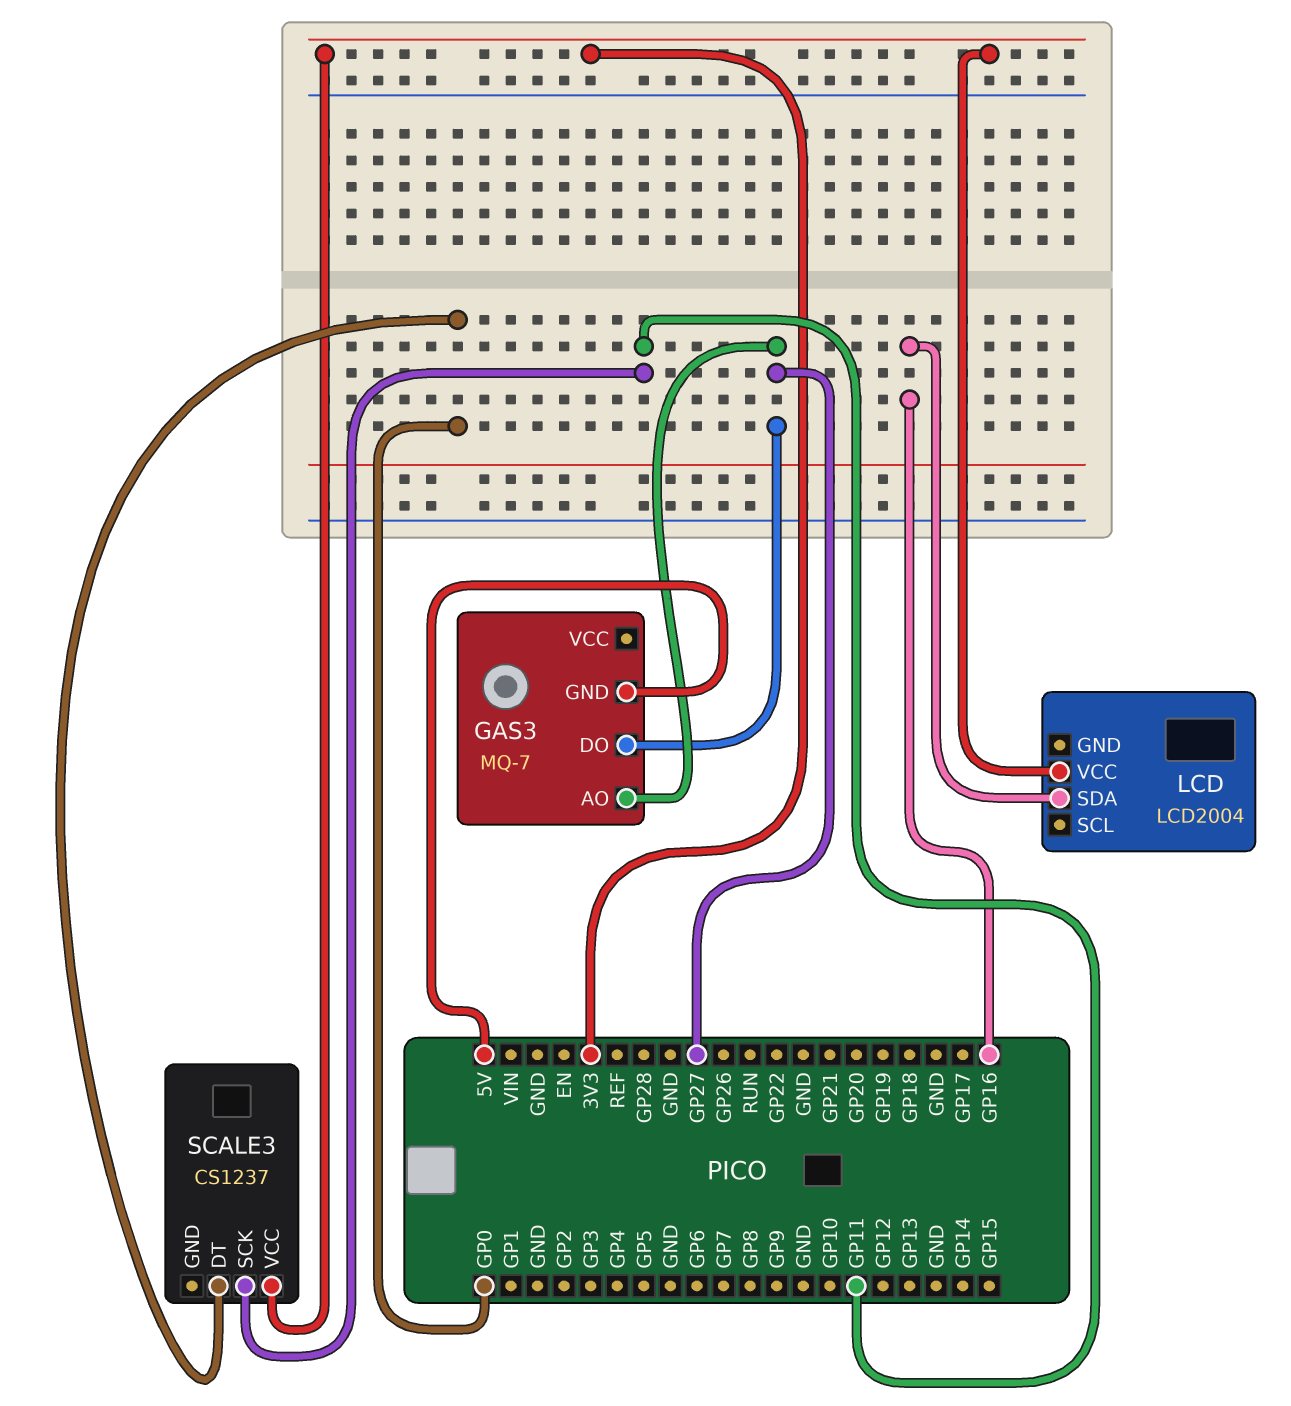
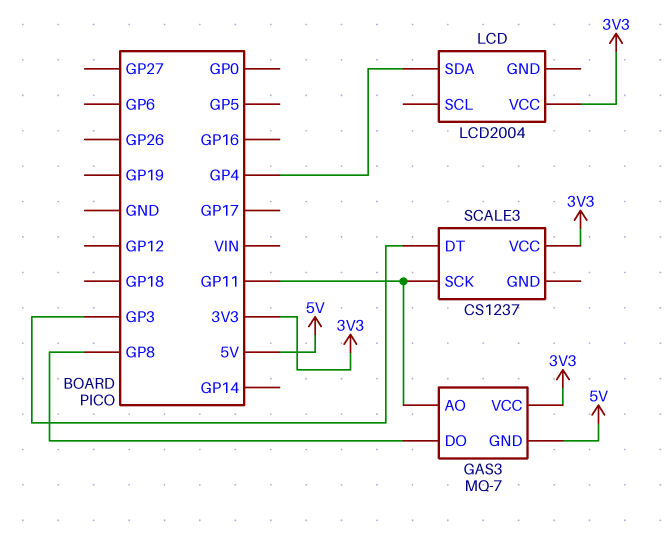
GAS3 pin AO: GP27 -> GP11
GAS3 pin DO: GP27 -> GP8
GAS3 pin VCC: none -> 3V3
LCD pin SDA: GP16 -> GP4
SCALE3 pin DT: GP0 -> GP3

